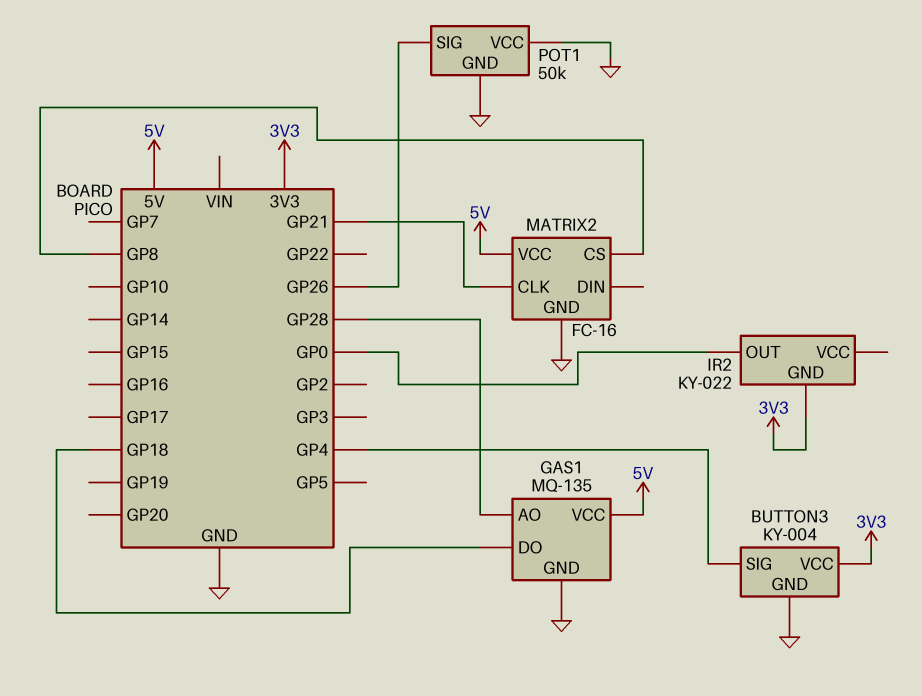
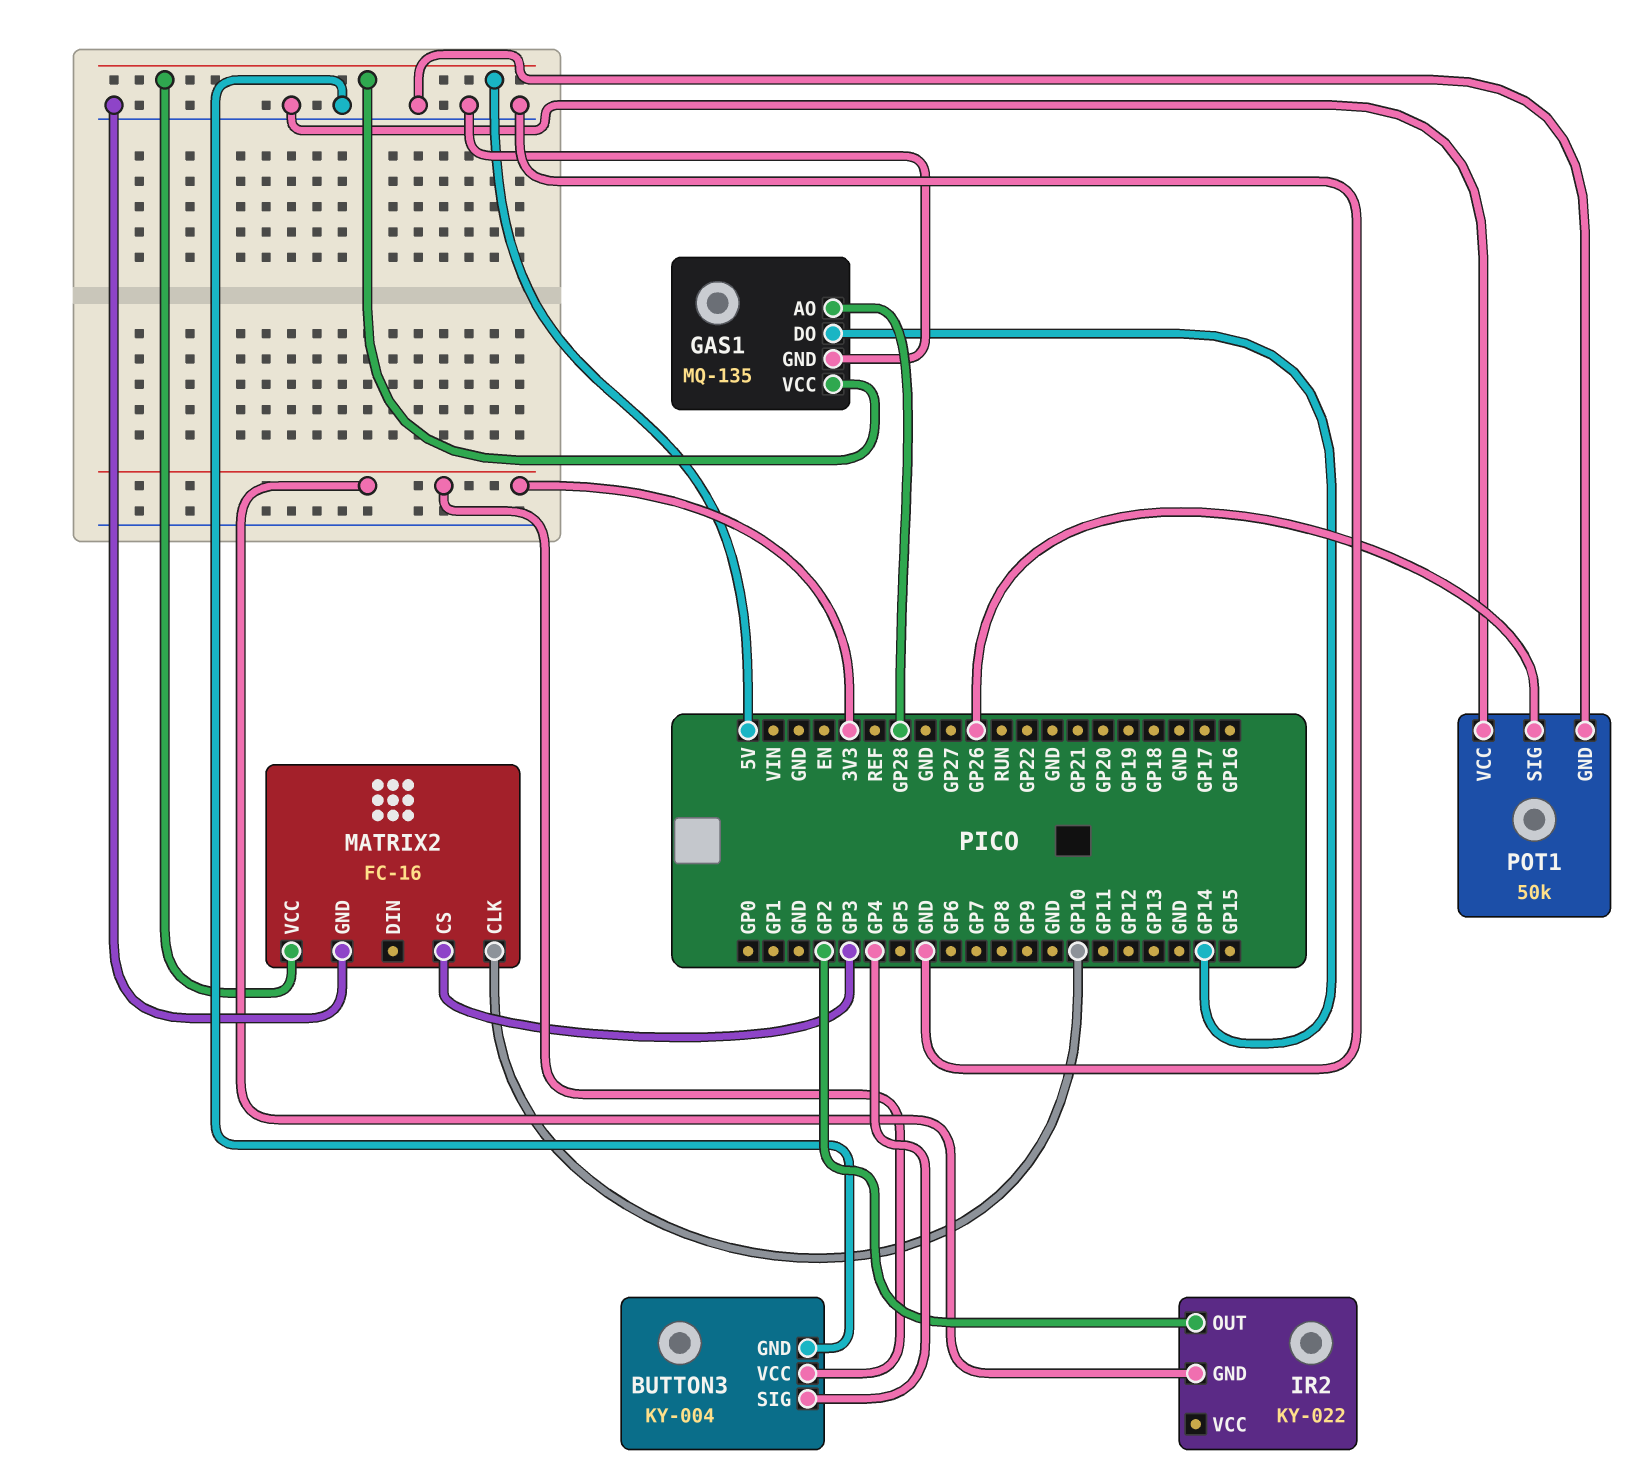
GAS1 pin DO: GP18 -> GP14
IR2 pin OUT: GP0 -> GP2
MATRIX2 pin CLK: GP21 -> GP10
MATRIX2 pin CS: GP8 -> GP3

